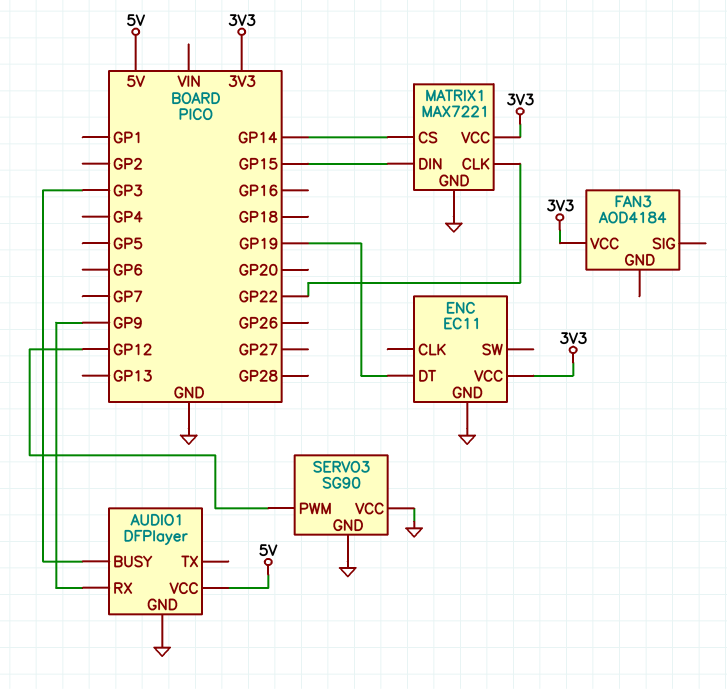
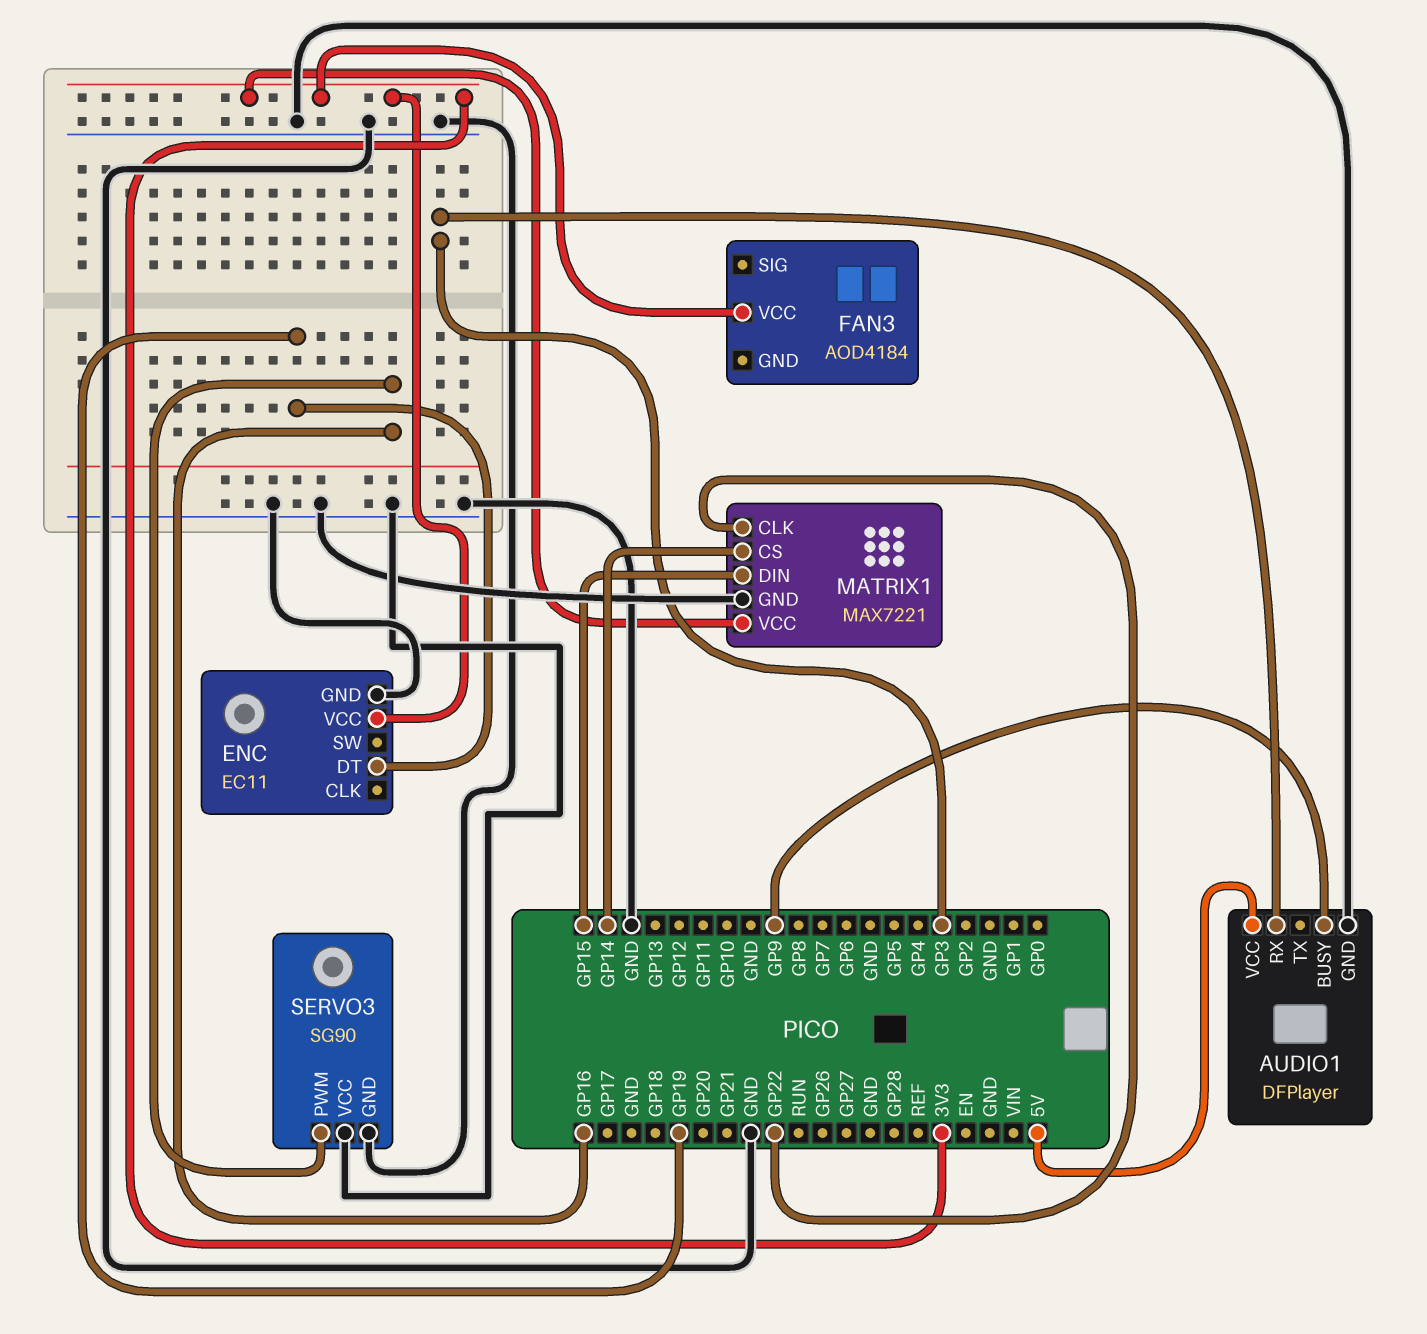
AUDIO1 pin BUSY: GP3 -> GP9
AUDIO1 pin RX: GP9 -> GP3
SERVO3 pin PWM: GP12 -> GP16

